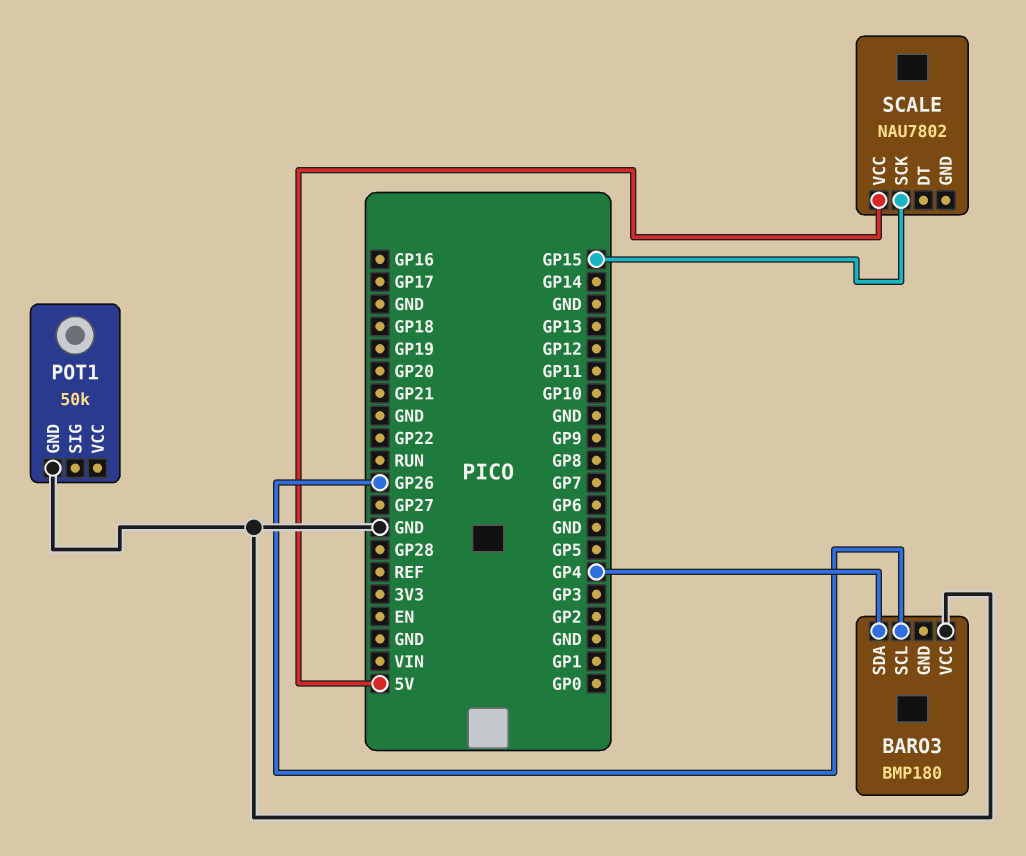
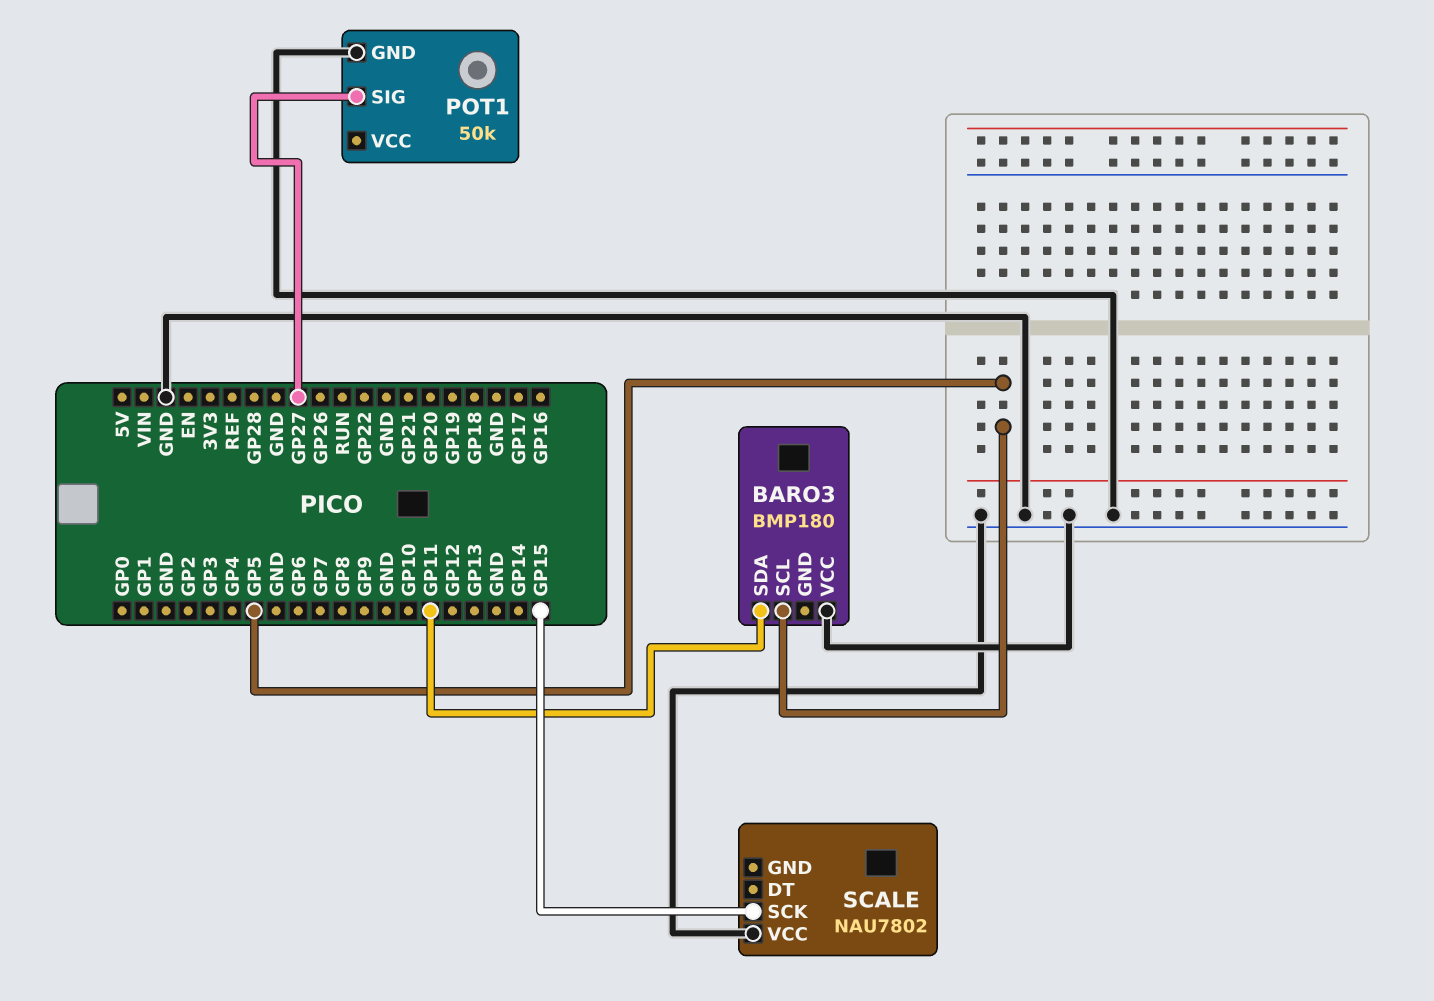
BARO3 pin SCL: GP26 -> GP5
BARO3 pin SDA: GP4 -> GP11
POT1 pin SIG: none -> GP27
SCALE pin VCC: 5V -> GND

